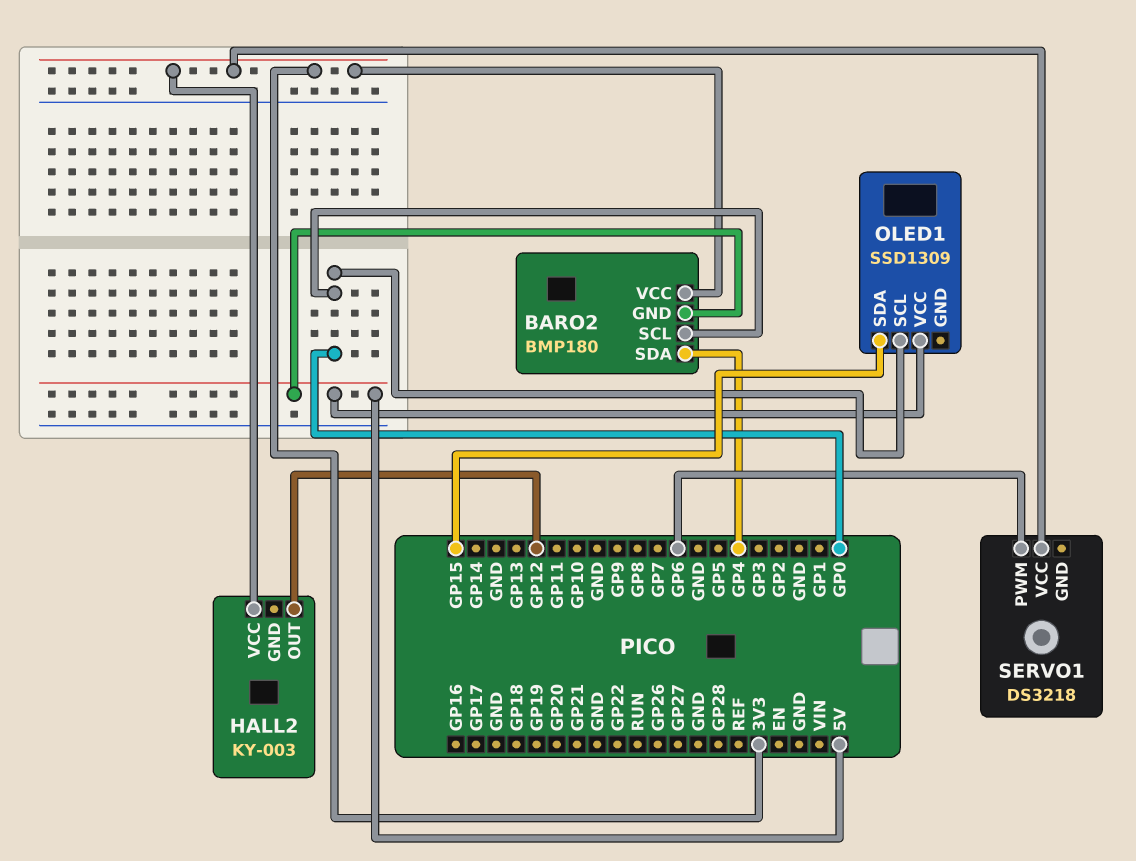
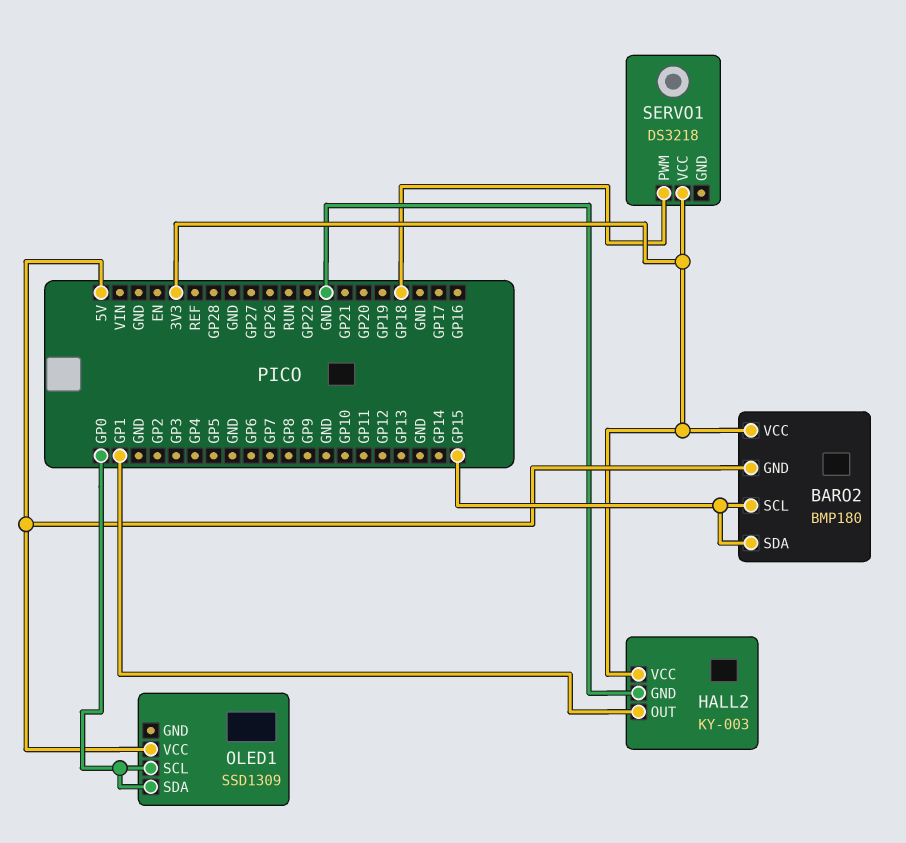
BARO2 pin SCL: GP0 -> GP15
BARO2 pin SDA: GP4 -> GP15
HALL2 pin GND: none -> GND
HALL2 pin OUT: GP12 -> GP1
OLED1 pin SDA: GP15 -> GP0
SERVO1 pin PWM: GP6 -> GP18

